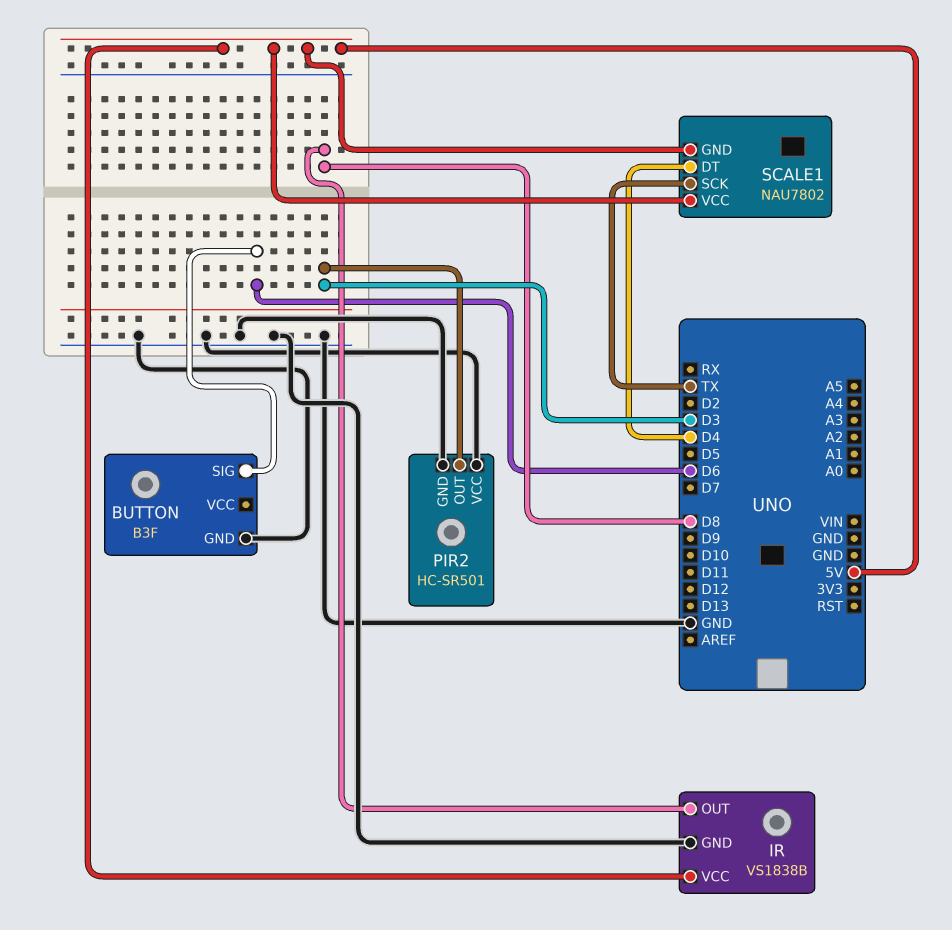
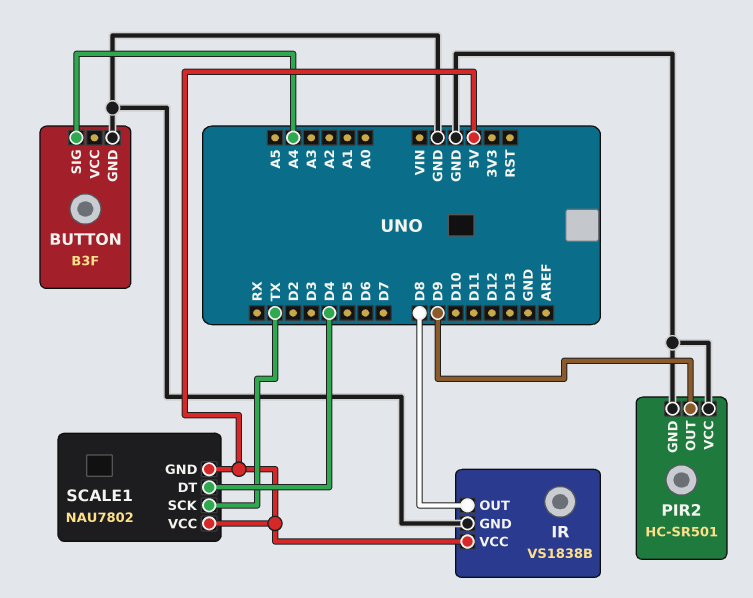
BUTTON pin SIG: D6 -> A4
PIR2 pin OUT: D3 -> D9

